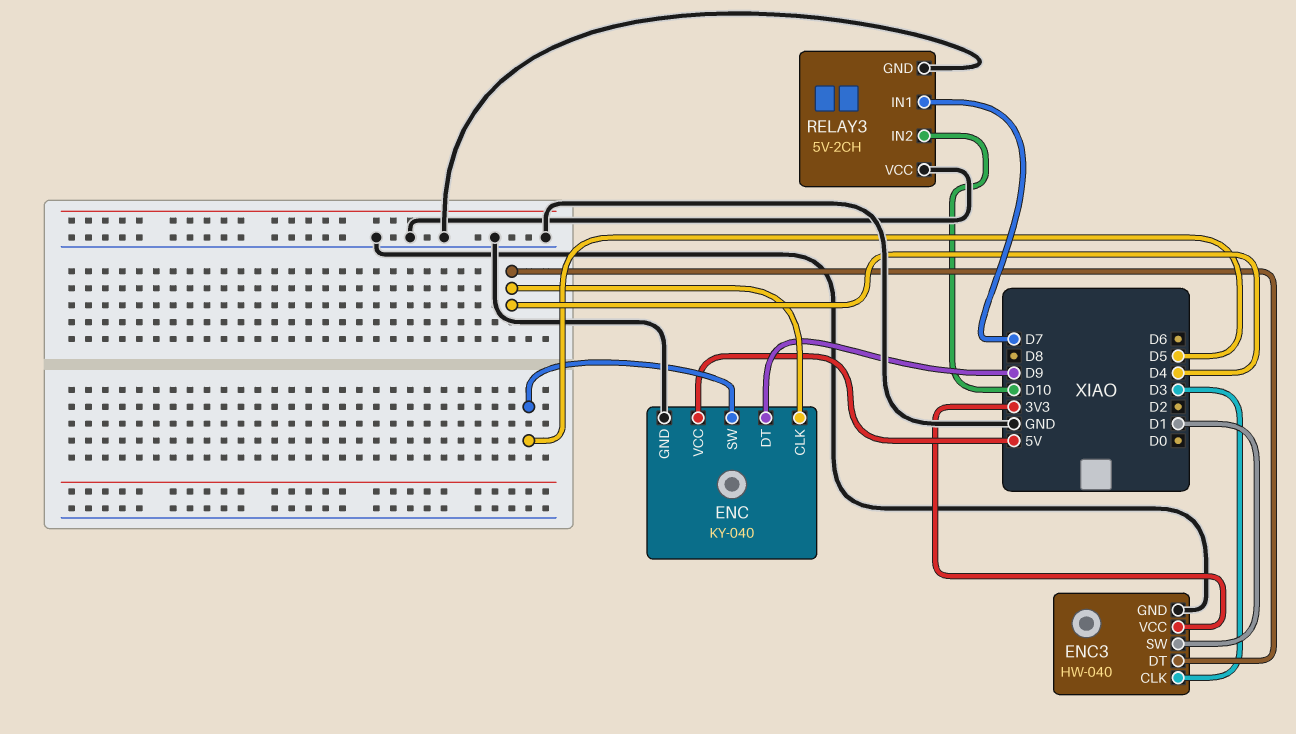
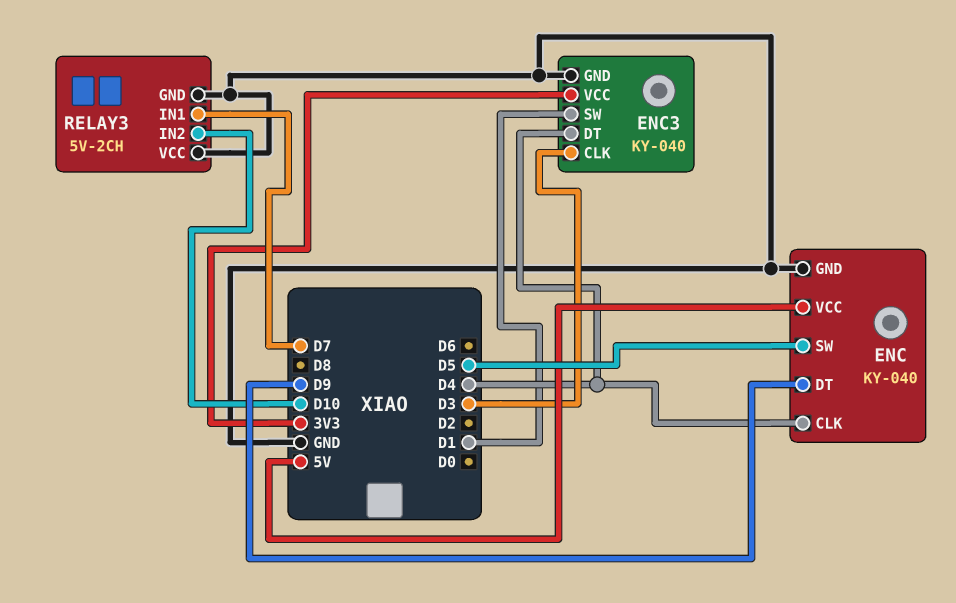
ENC3: HW-040 -> KY-040

